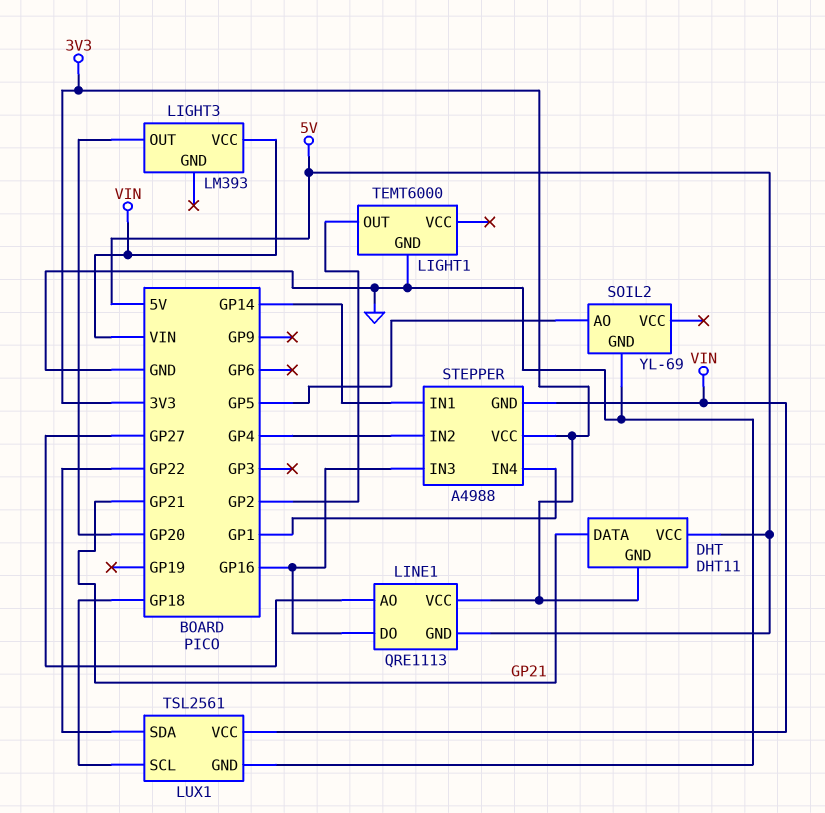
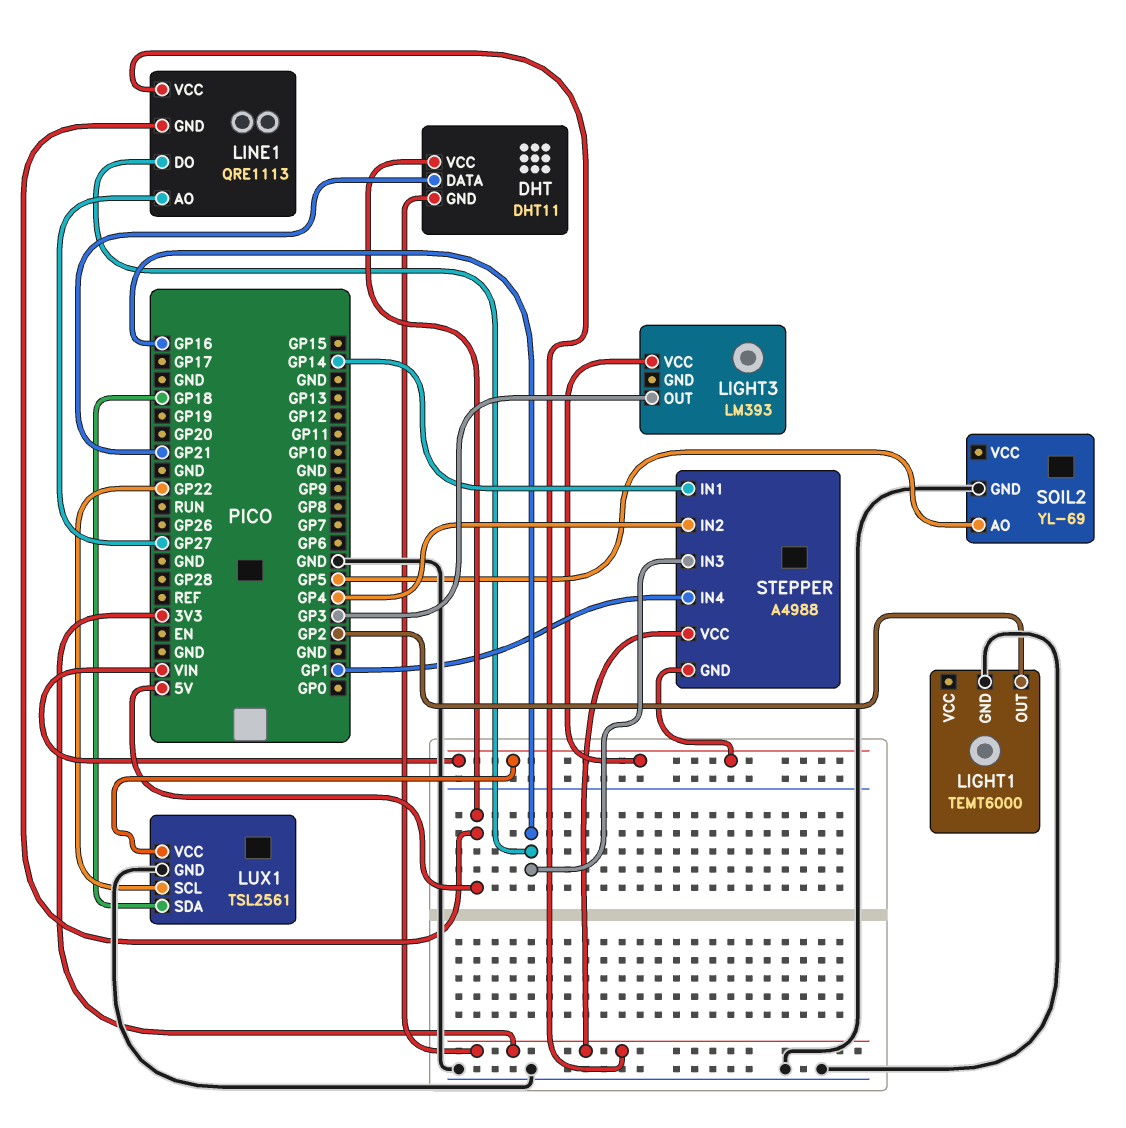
LIGHT3 pin OUT: GP20 -> GP3
LUX1 pin SCL: GP18 -> GP22
LUX1 pin SDA: GP22 -> GP18

